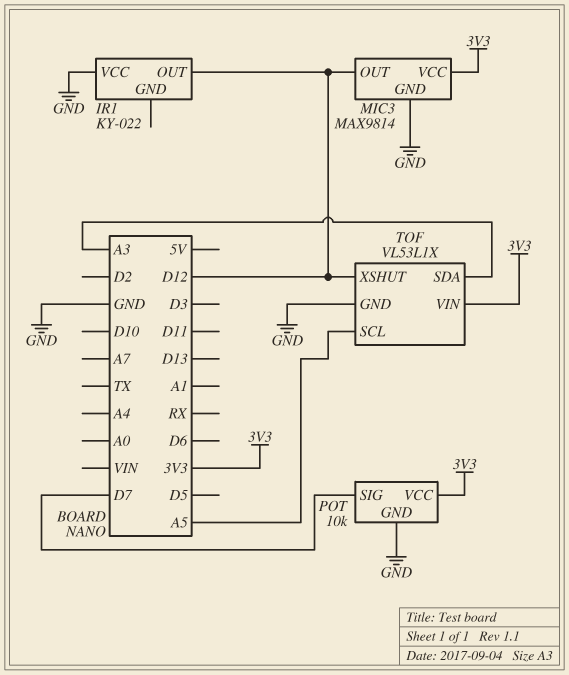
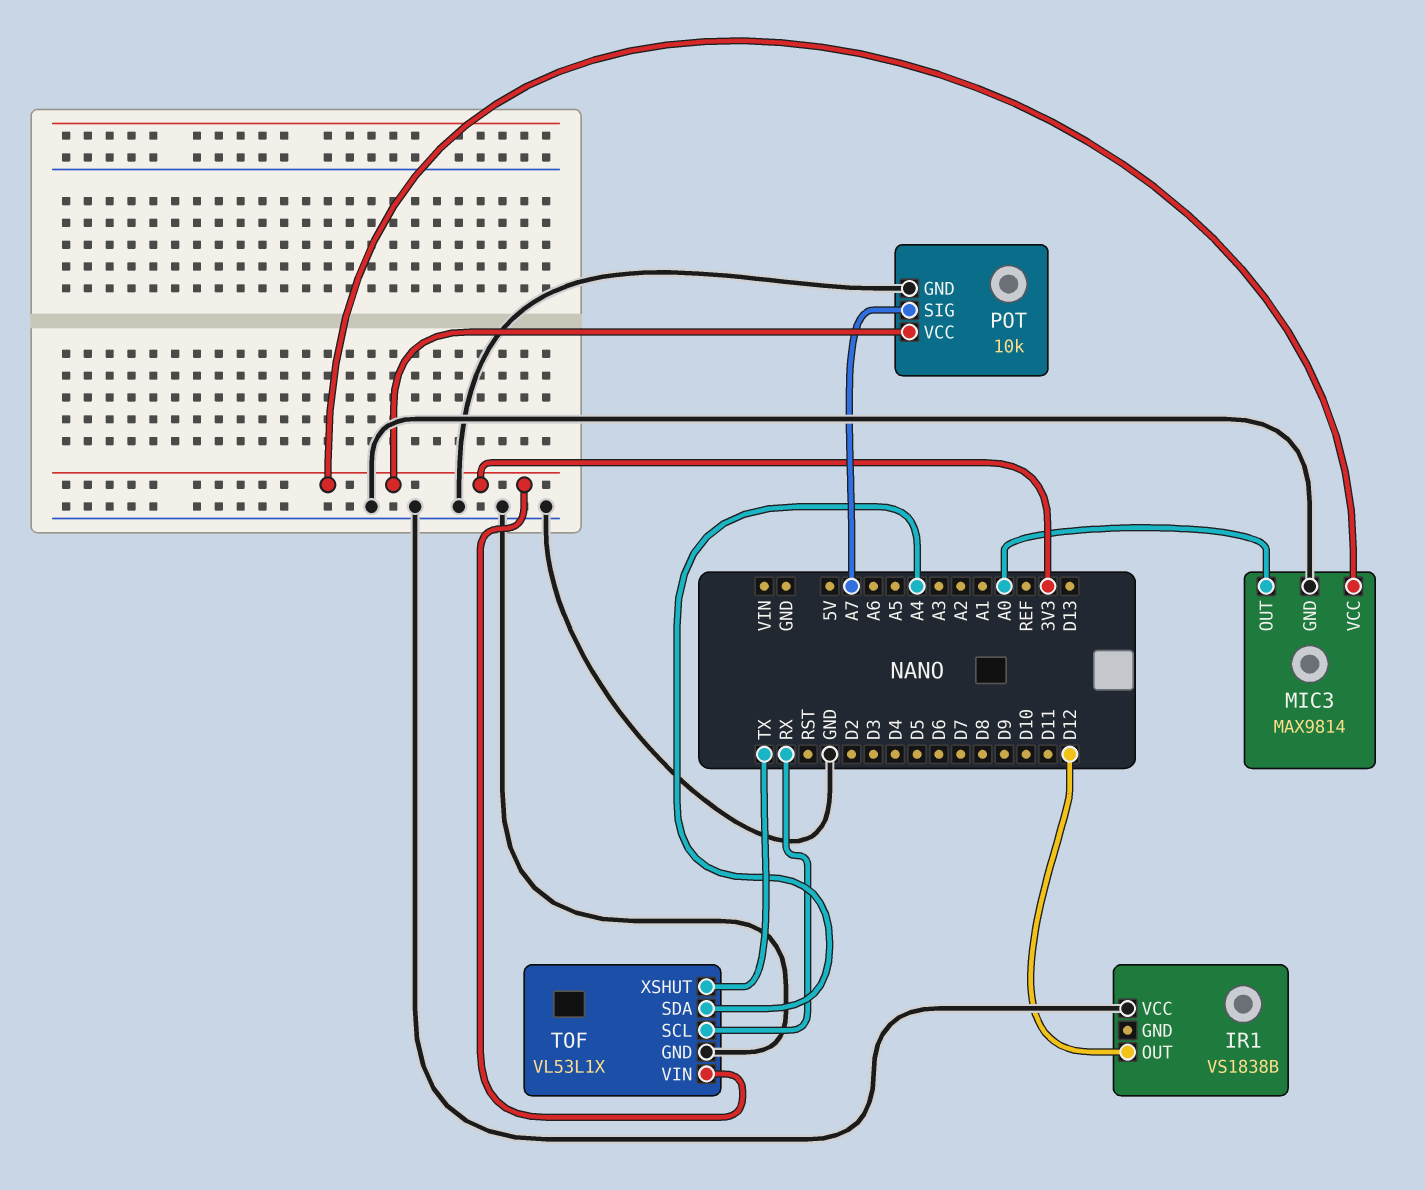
IR1: KY-022 -> VS1838B
MIC3 pin OUT: D12 -> A0
POT pin SIG: D7 -> A7
TOF pin SCL: A5 -> RX
TOF pin SDA: A3 -> A4
TOF pin XSHUT: D12 -> TX

